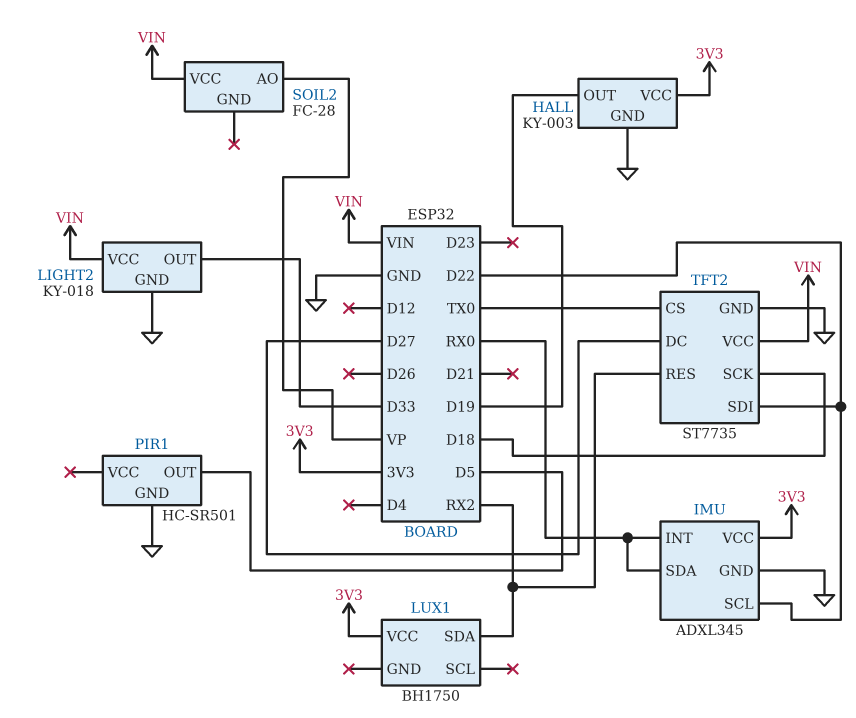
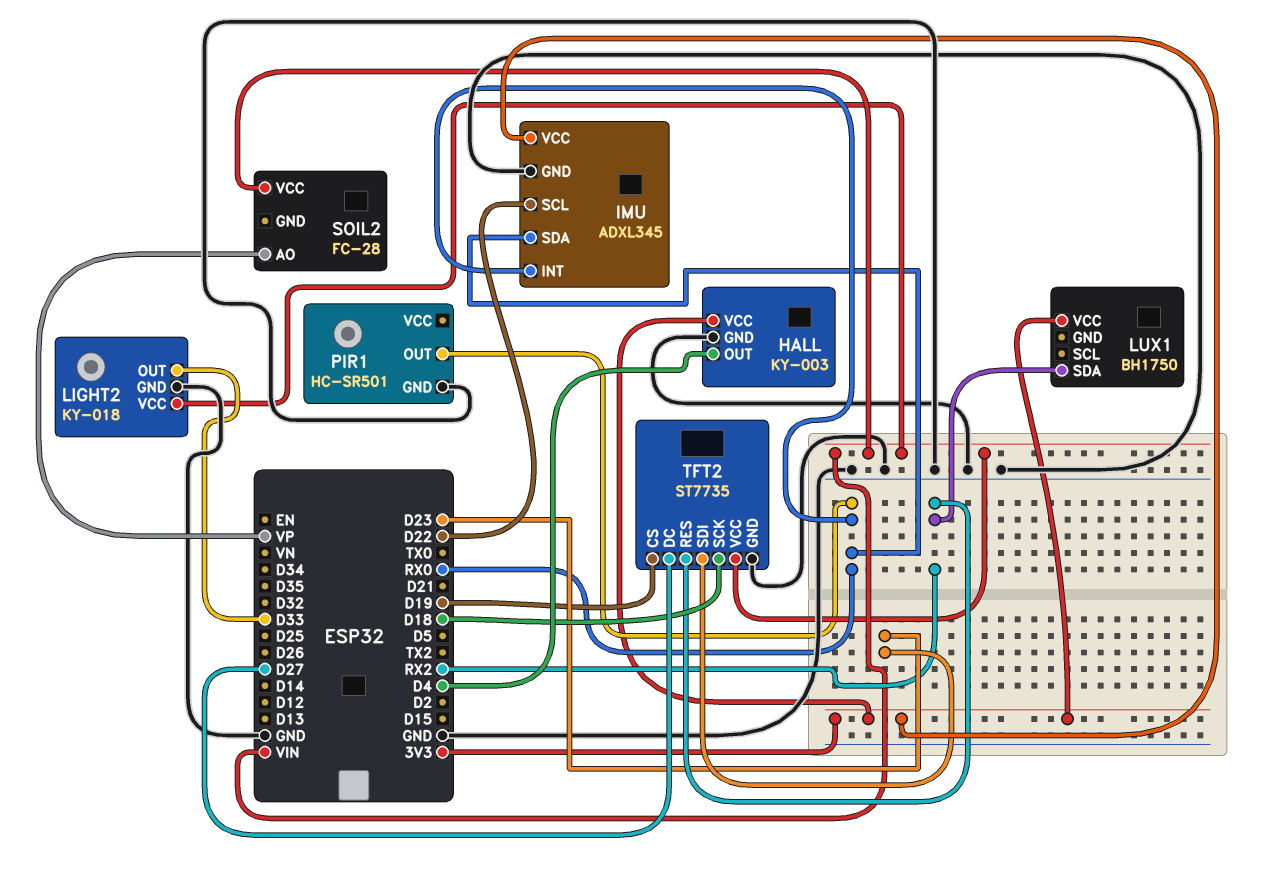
HALL pin OUT: D19 -> D4
PIR1 pin OUT: D5 -> RX0
TFT2 pin CS: TX0 -> D19
TFT2 pin SDI: D22 -> D23

